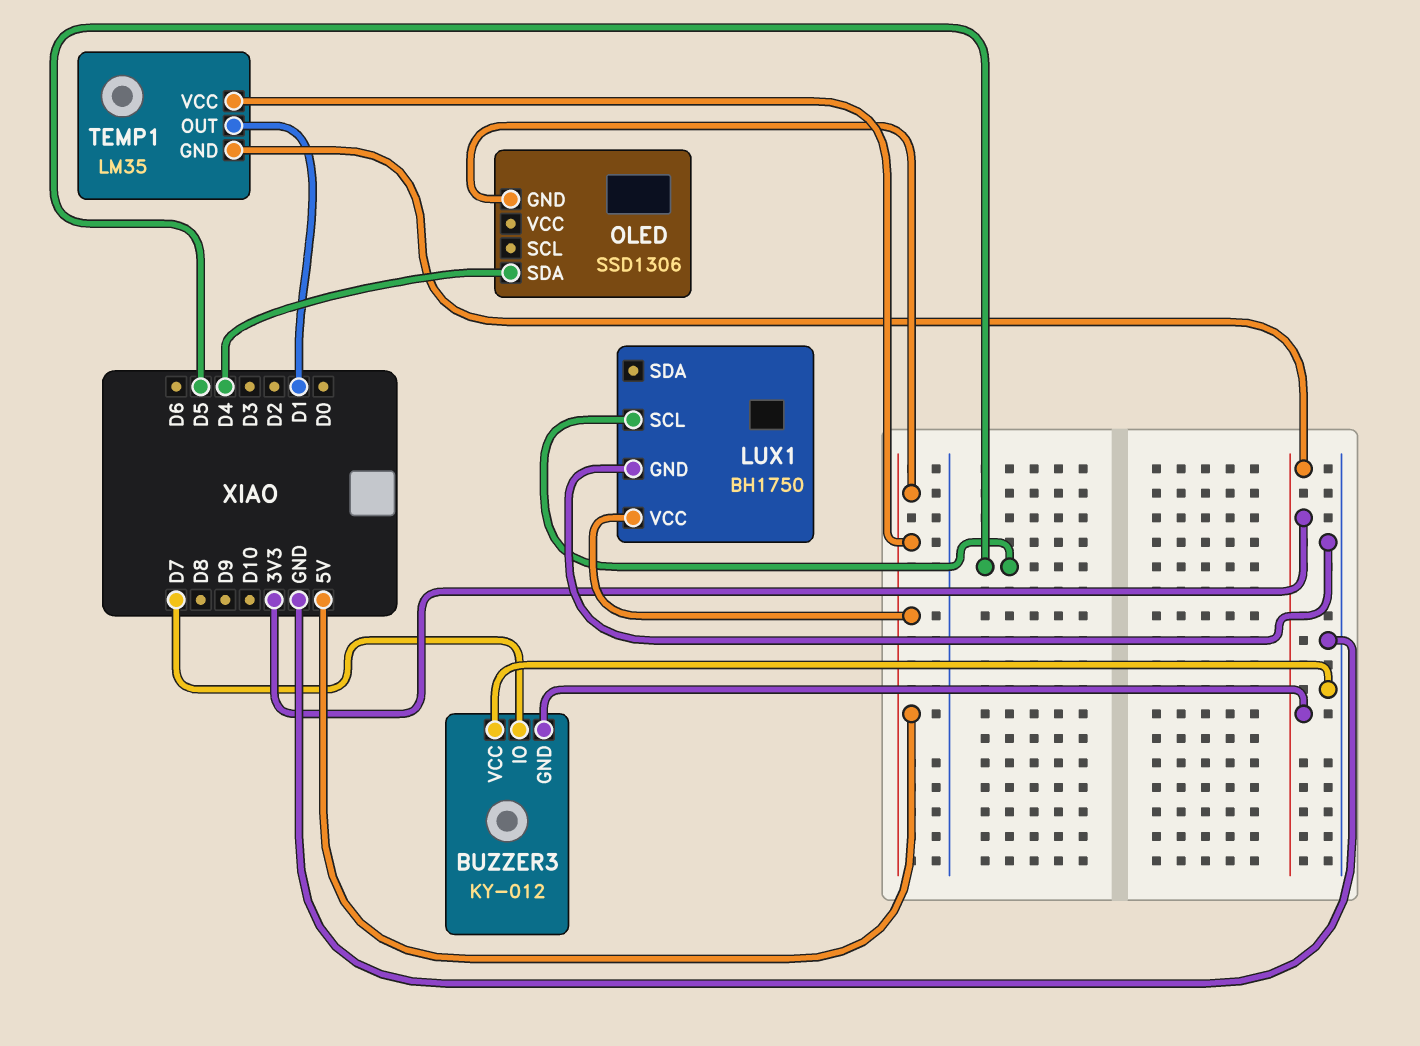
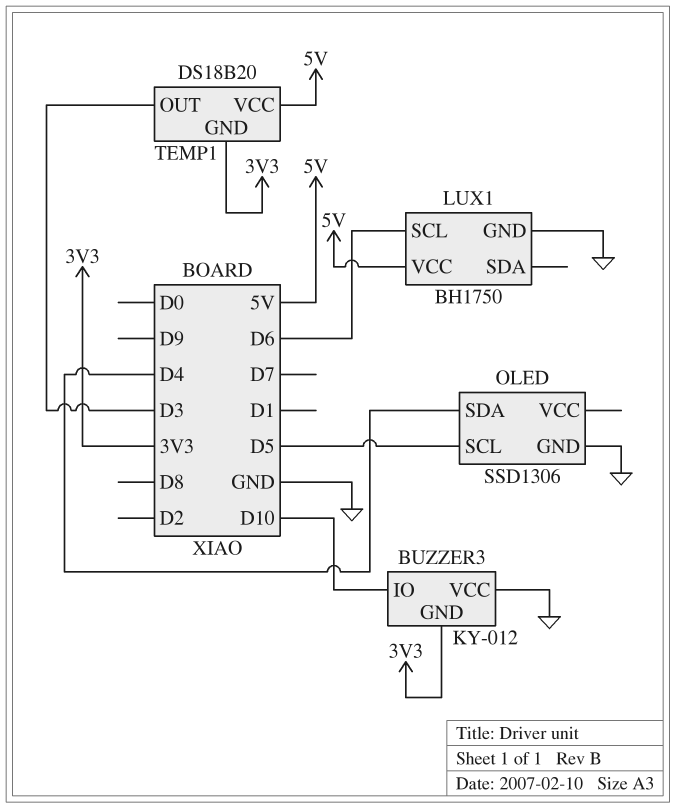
BUZZER3 pin IO: D7 -> D10
LUX1 pin SCL: D5 -> D6
OLED pin GND: 5V -> GND
OLED pin SCL: none -> D5
TEMP1: LM35 -> DS18B20
TEMP1 pin OUT: D1 -> D3

